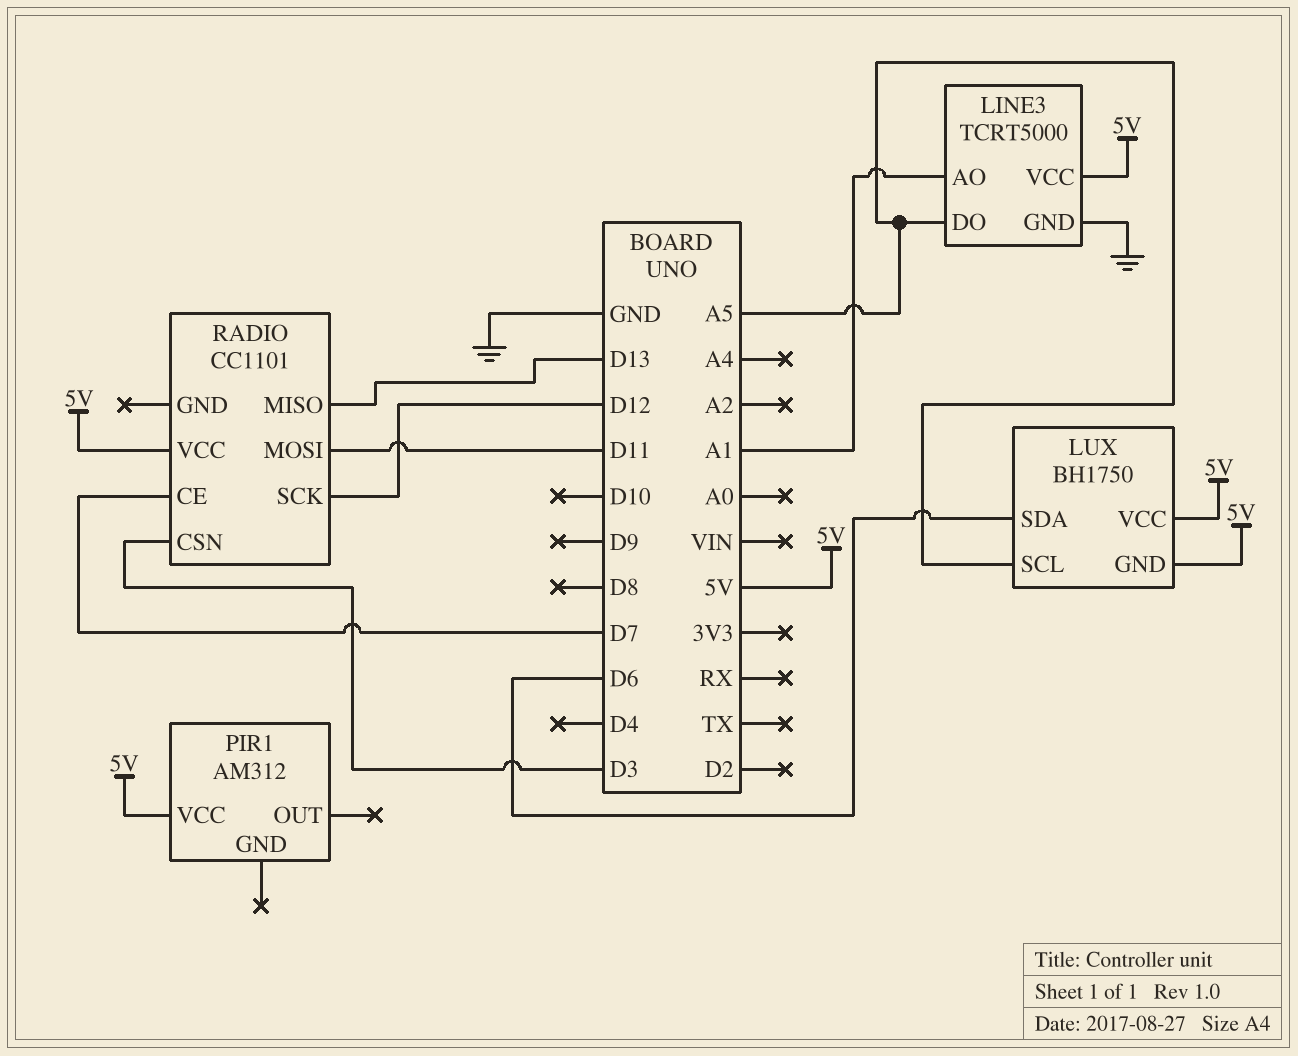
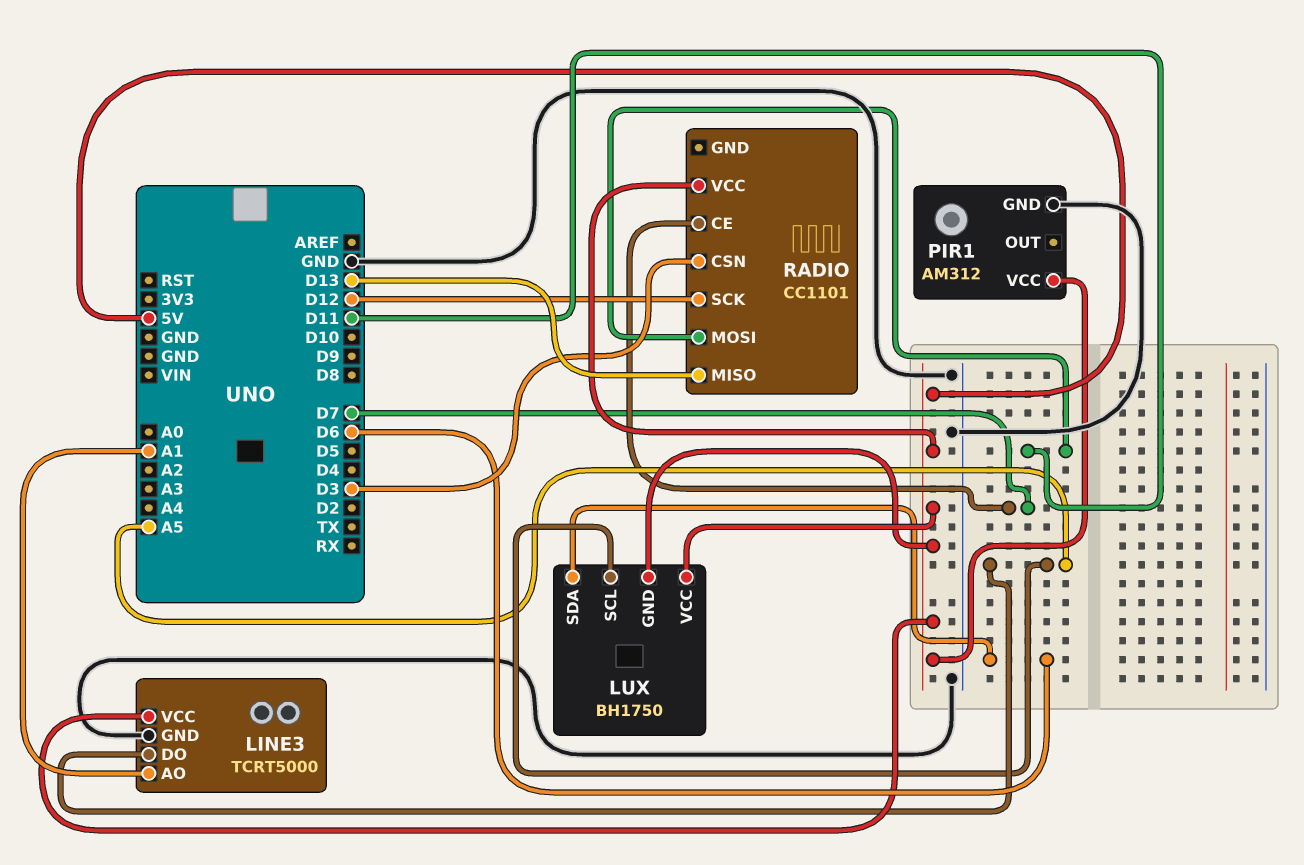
PIR1 pin GND: none -> GND

